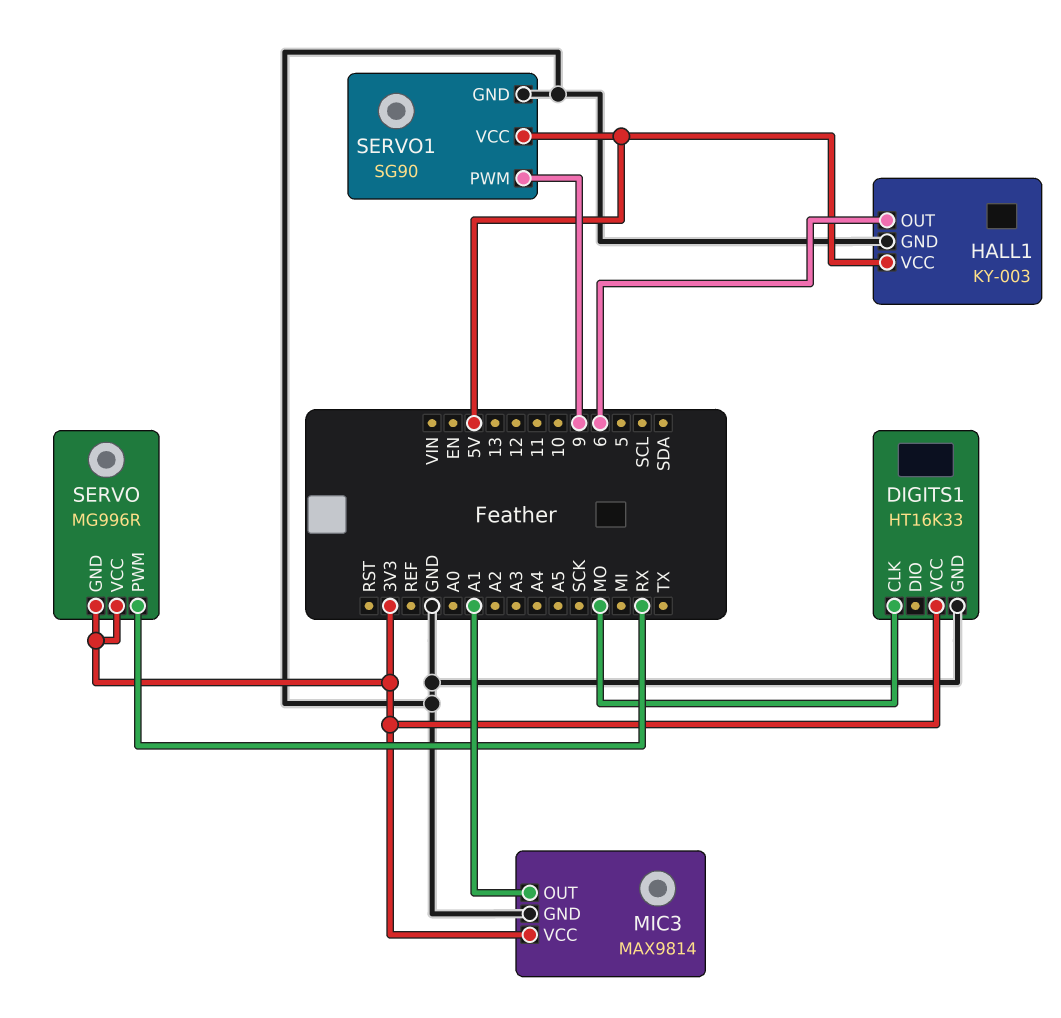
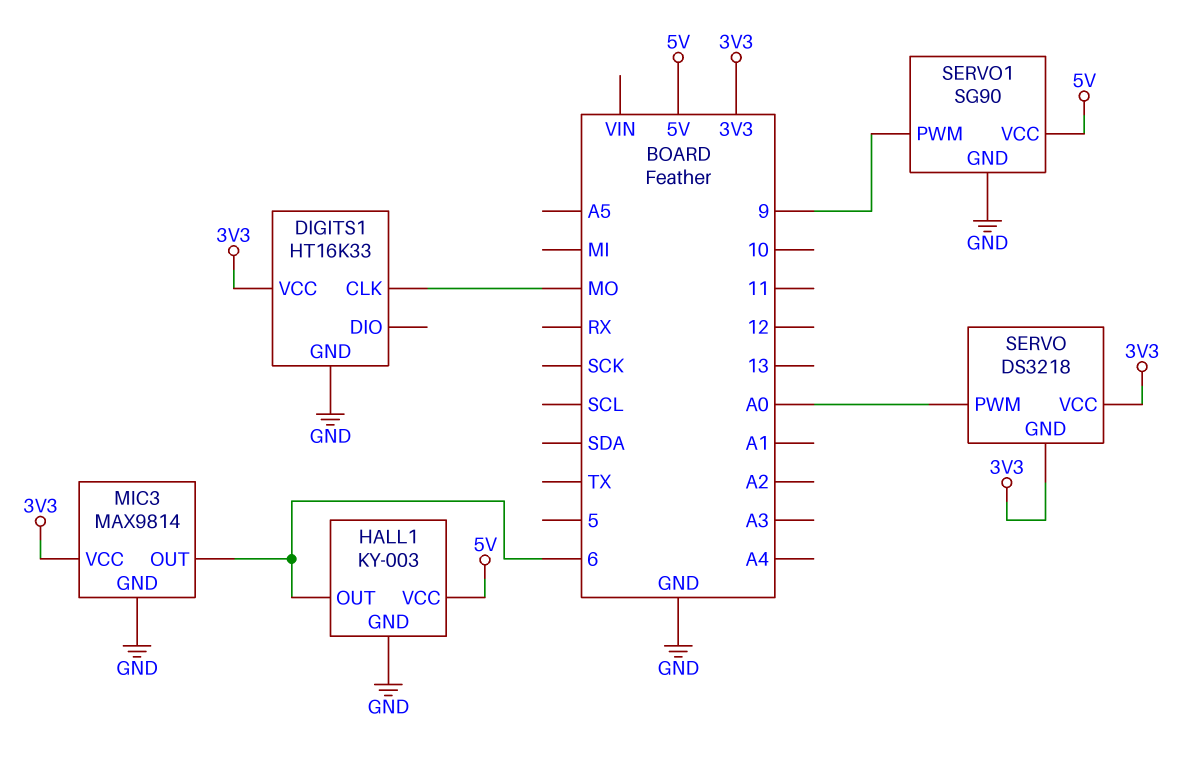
MIC3 pin OUT: A1 -> 6
SERVO: MG996R -> DS3218
SERVO pin PWM: RX -> A0

